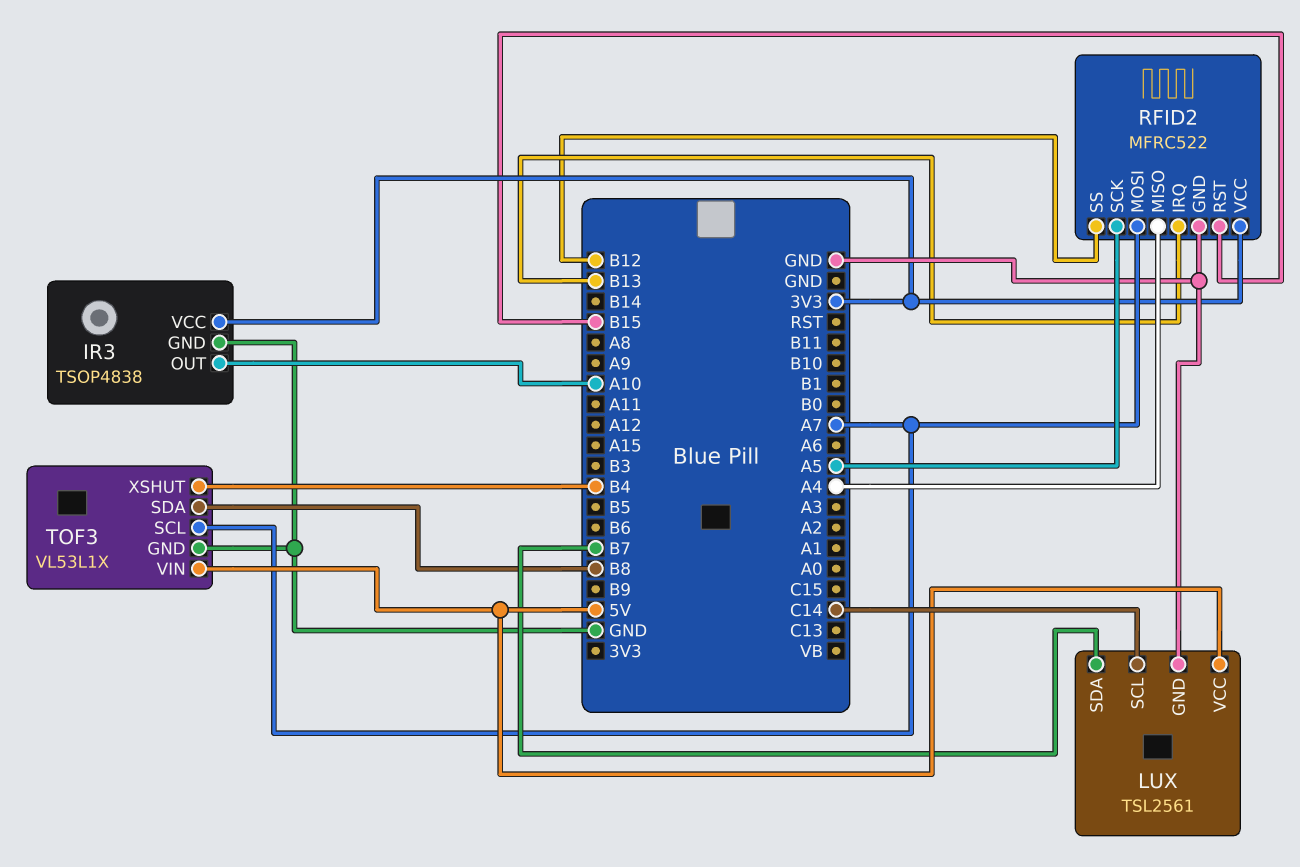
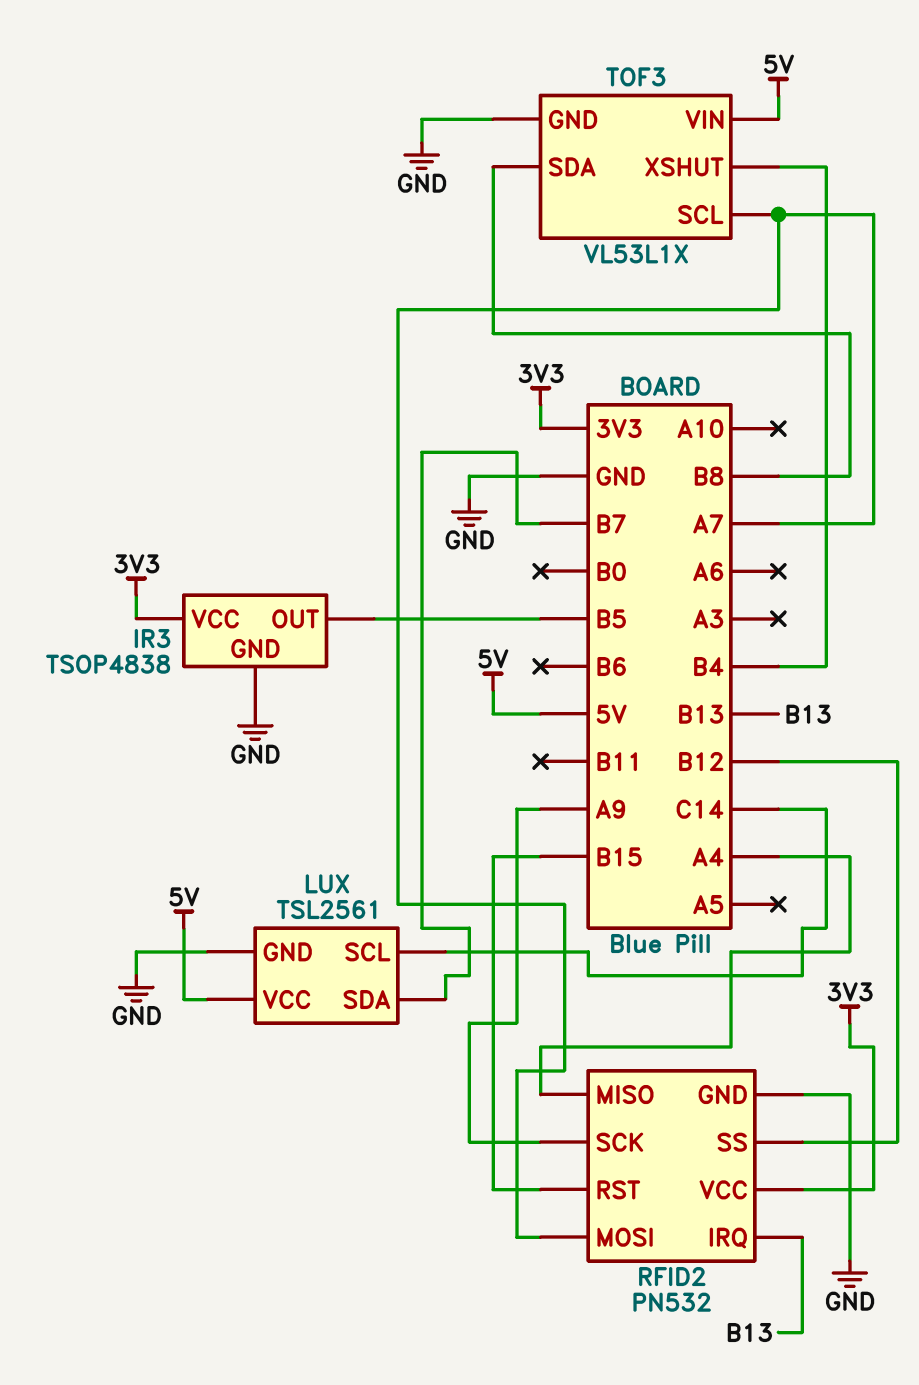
IR3 pin OUT: A10 -> B5
RFID2: MFRC522 -> PN532
RFID2 pin SCK: A5 -> A9

